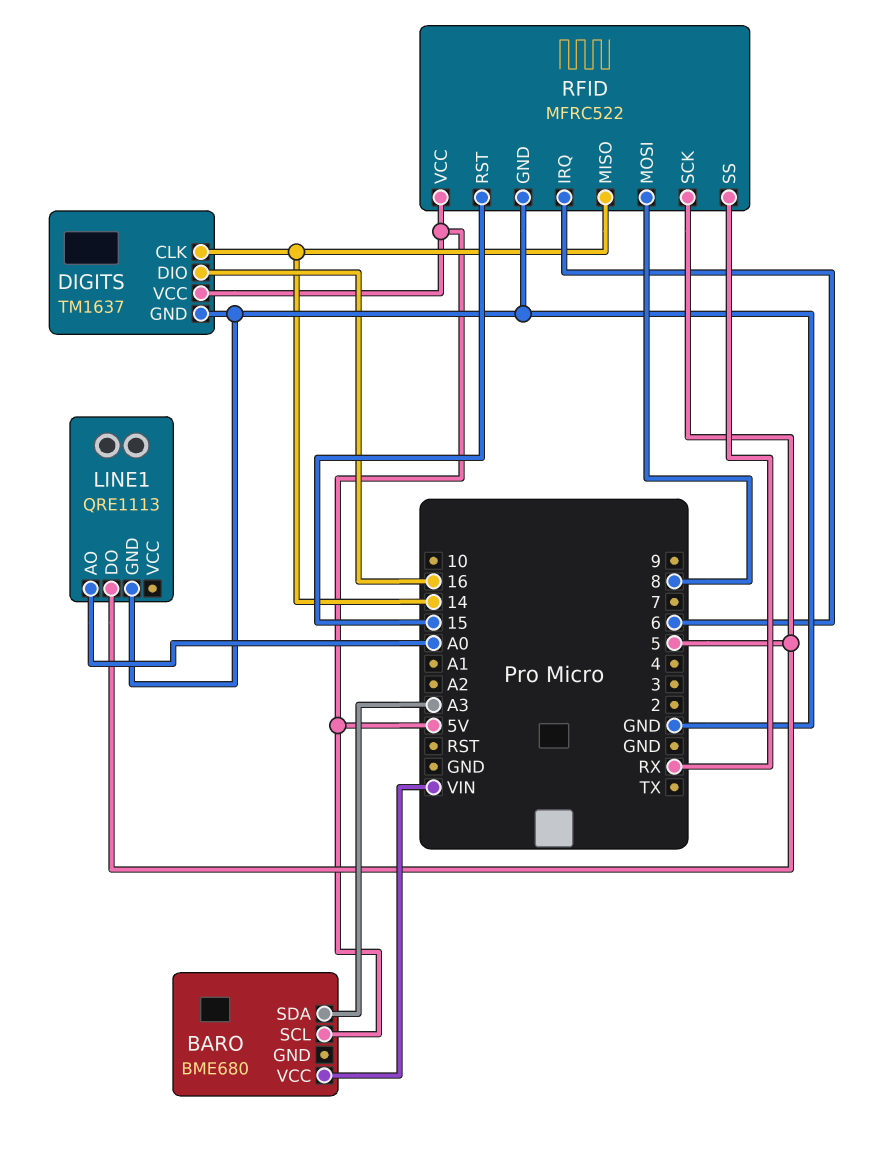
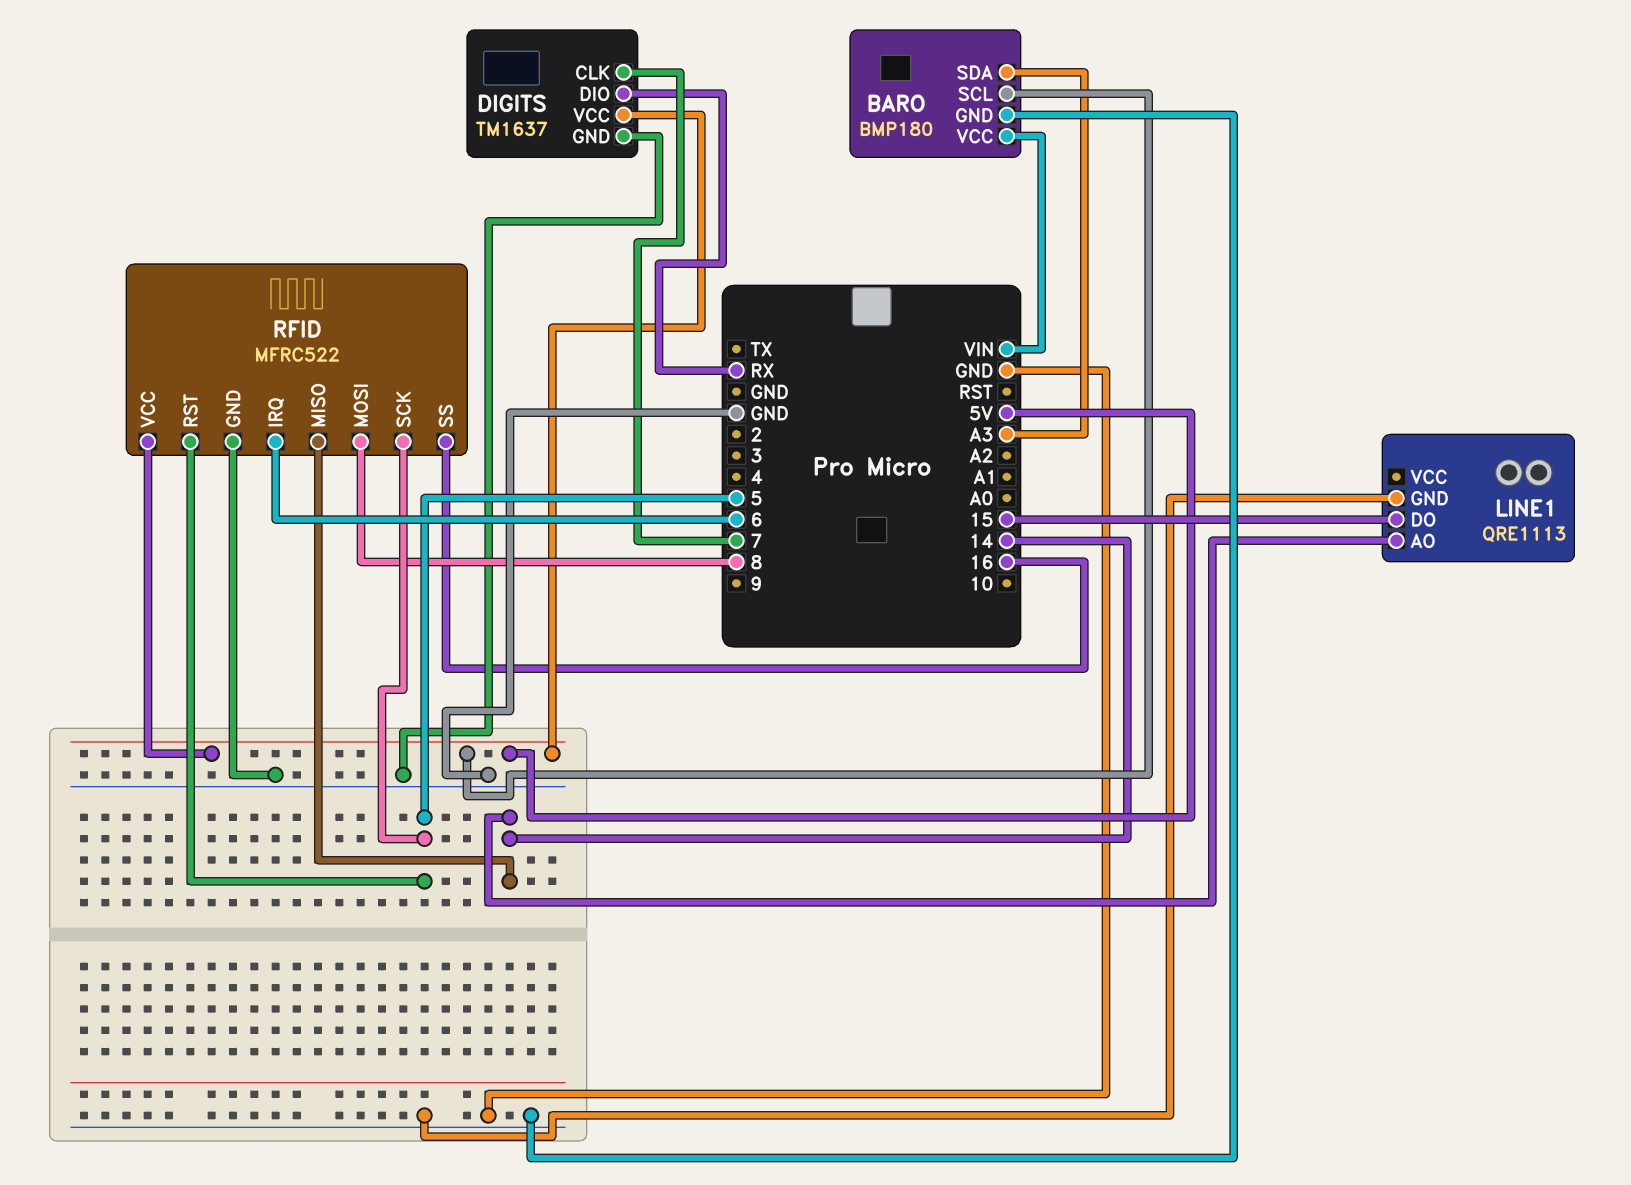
BARO: BME680 -> BMP180
BARO pin GND: none -> GND
DIGITS pin CLK: 14 -> 7
DIGITS pin DIO: 16 -> RX
LINE1 pin AO: A0 -> 14
LINE1 pin DO: 5 -> 15
RFID pin RST: 15 -> 5
RFID pin SS: RX -> 16

